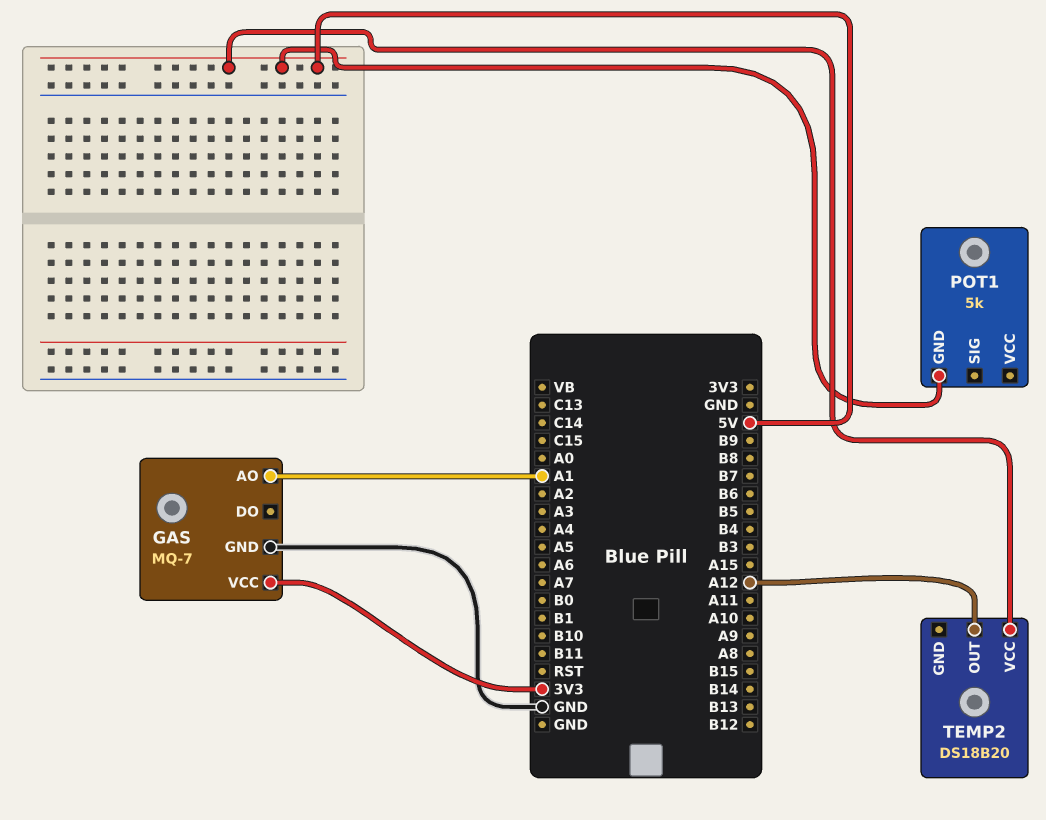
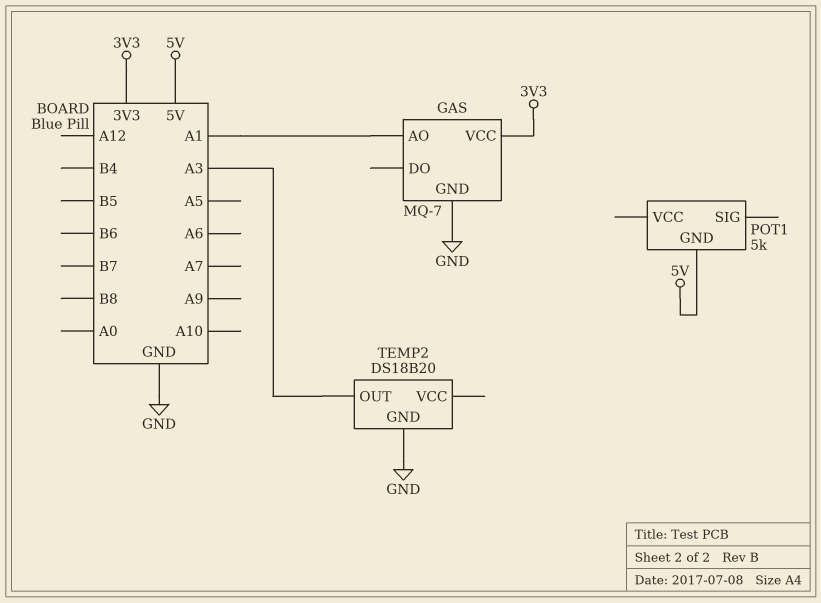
TEMP2 pin GND: none -> GND
TEMP2 pin OUT: A12 -> A3
TEMP2 pin VCC: 5V -> none

